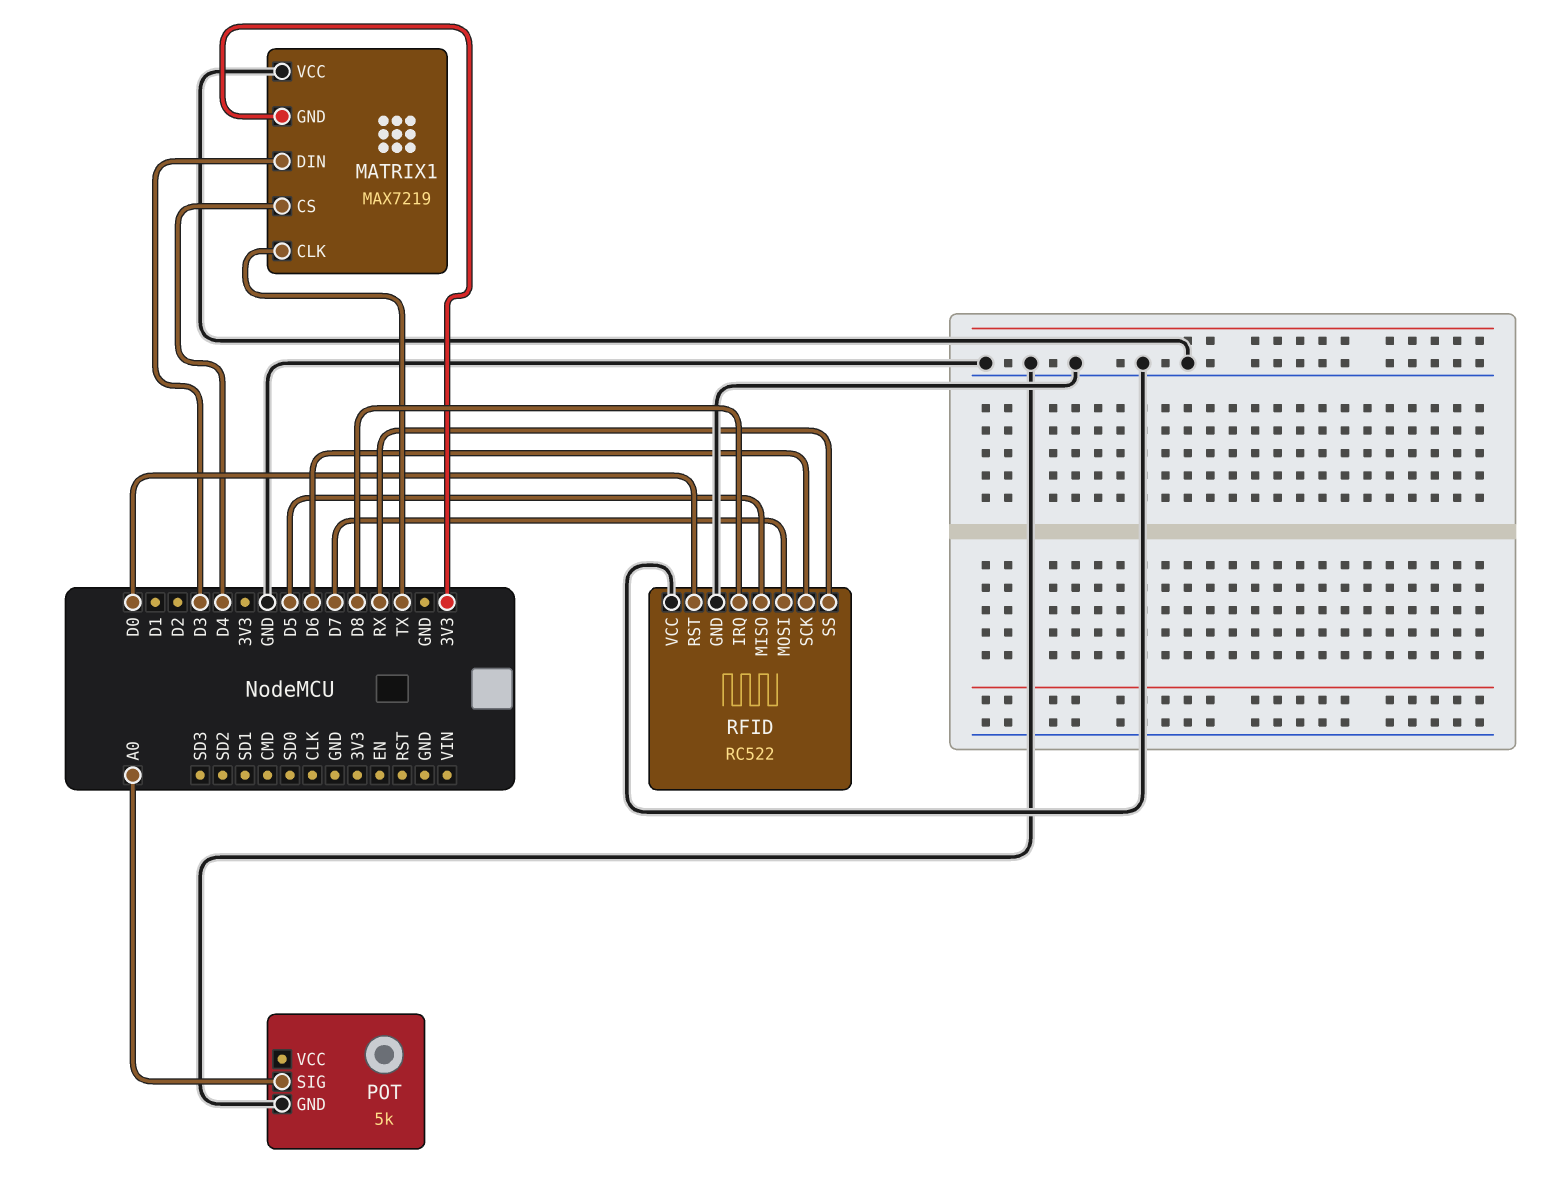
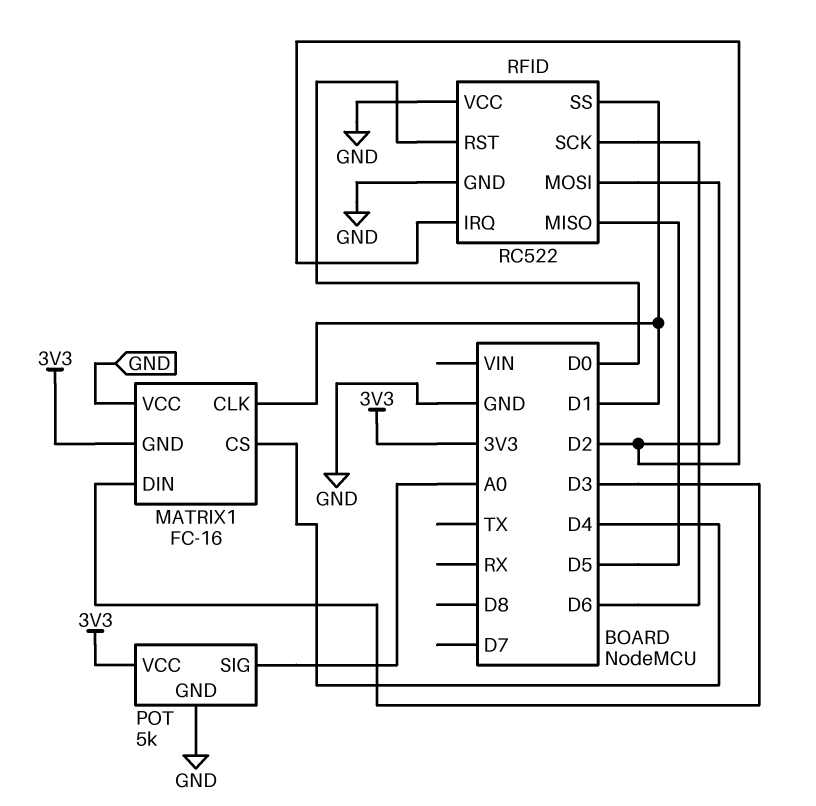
MATRIX1: MAX7219 -> FC-16
MATRIX1 pin CLK: TX -> D1
POT pin VCC: none -> 3V3
RFID pin IRQ: D8 -> D2
RFID pin MOSI: D7 -> D2
RFID pin SS: RX -> D1

